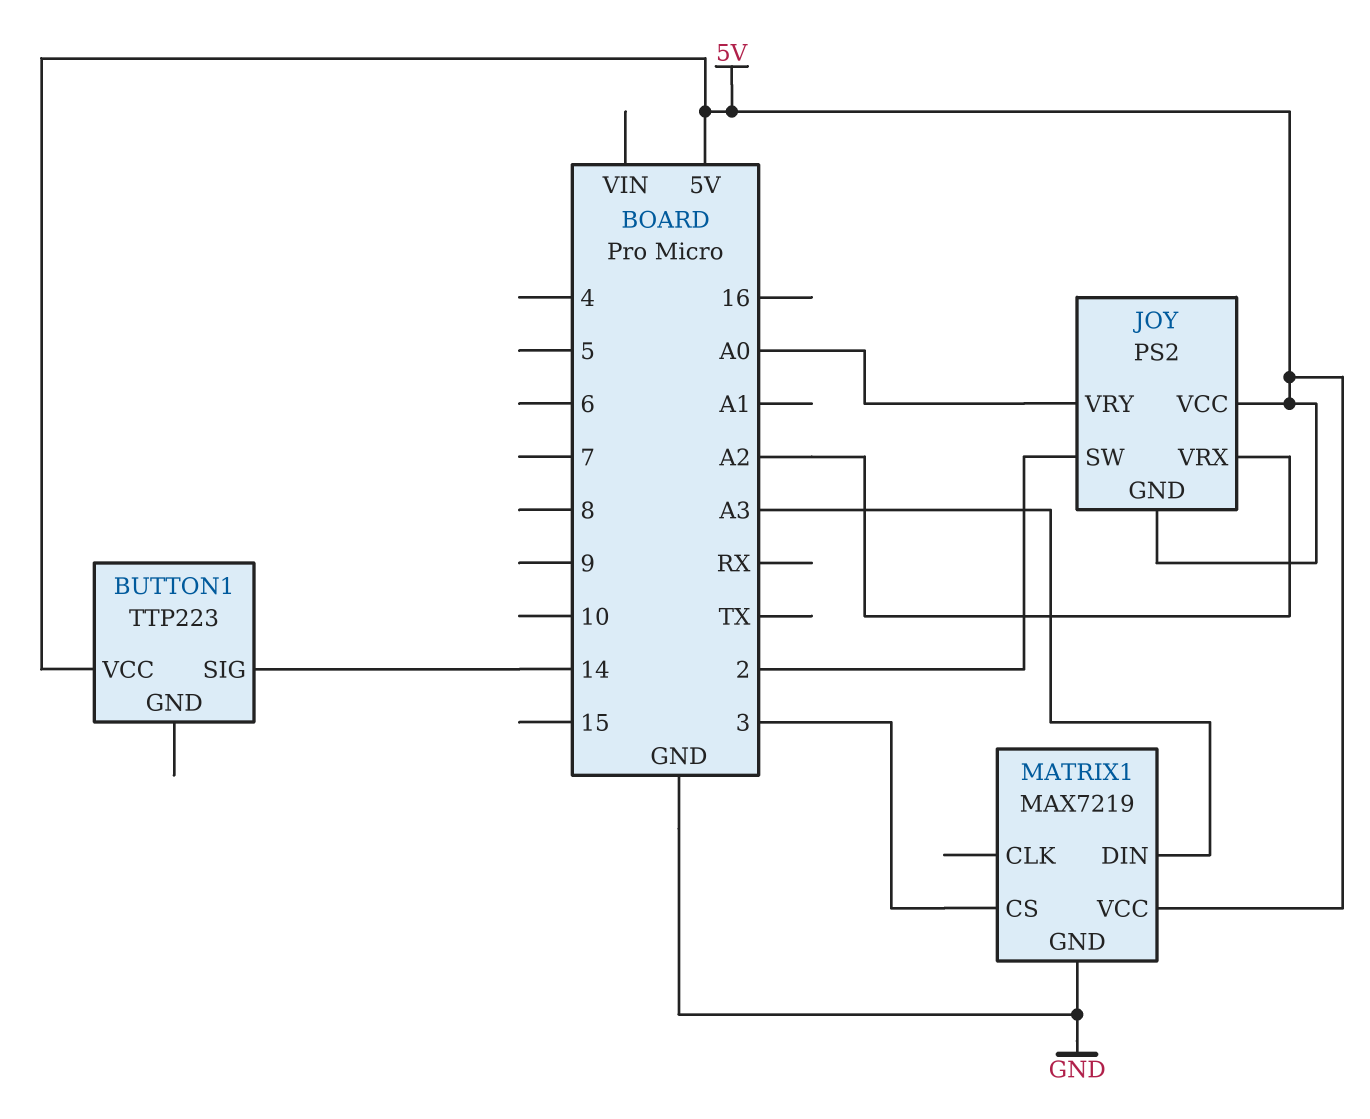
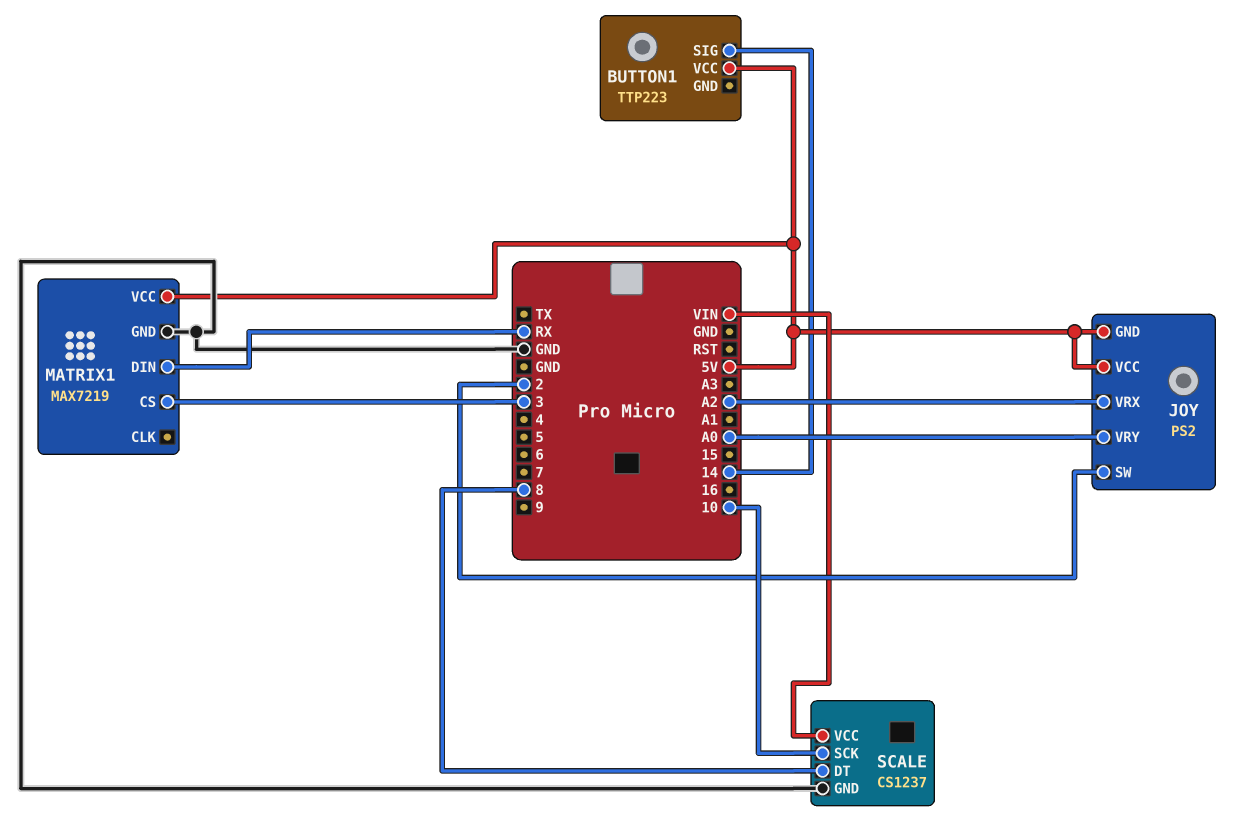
MATRIX1 pin DIN: A3 -> RX
SCALE: none -> CS1237
SCALE pin DT: none -> 8
SCALE pin GND: none -> GND
SCALE pin SCK: none -> 10
SCALE pin VCC: none -> VIN

